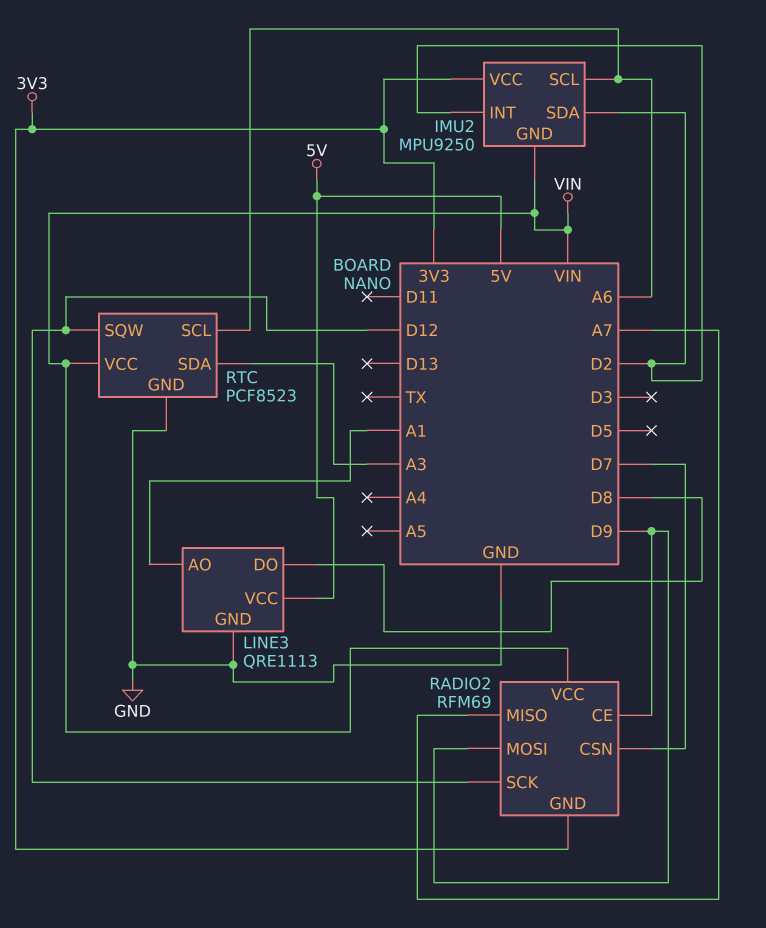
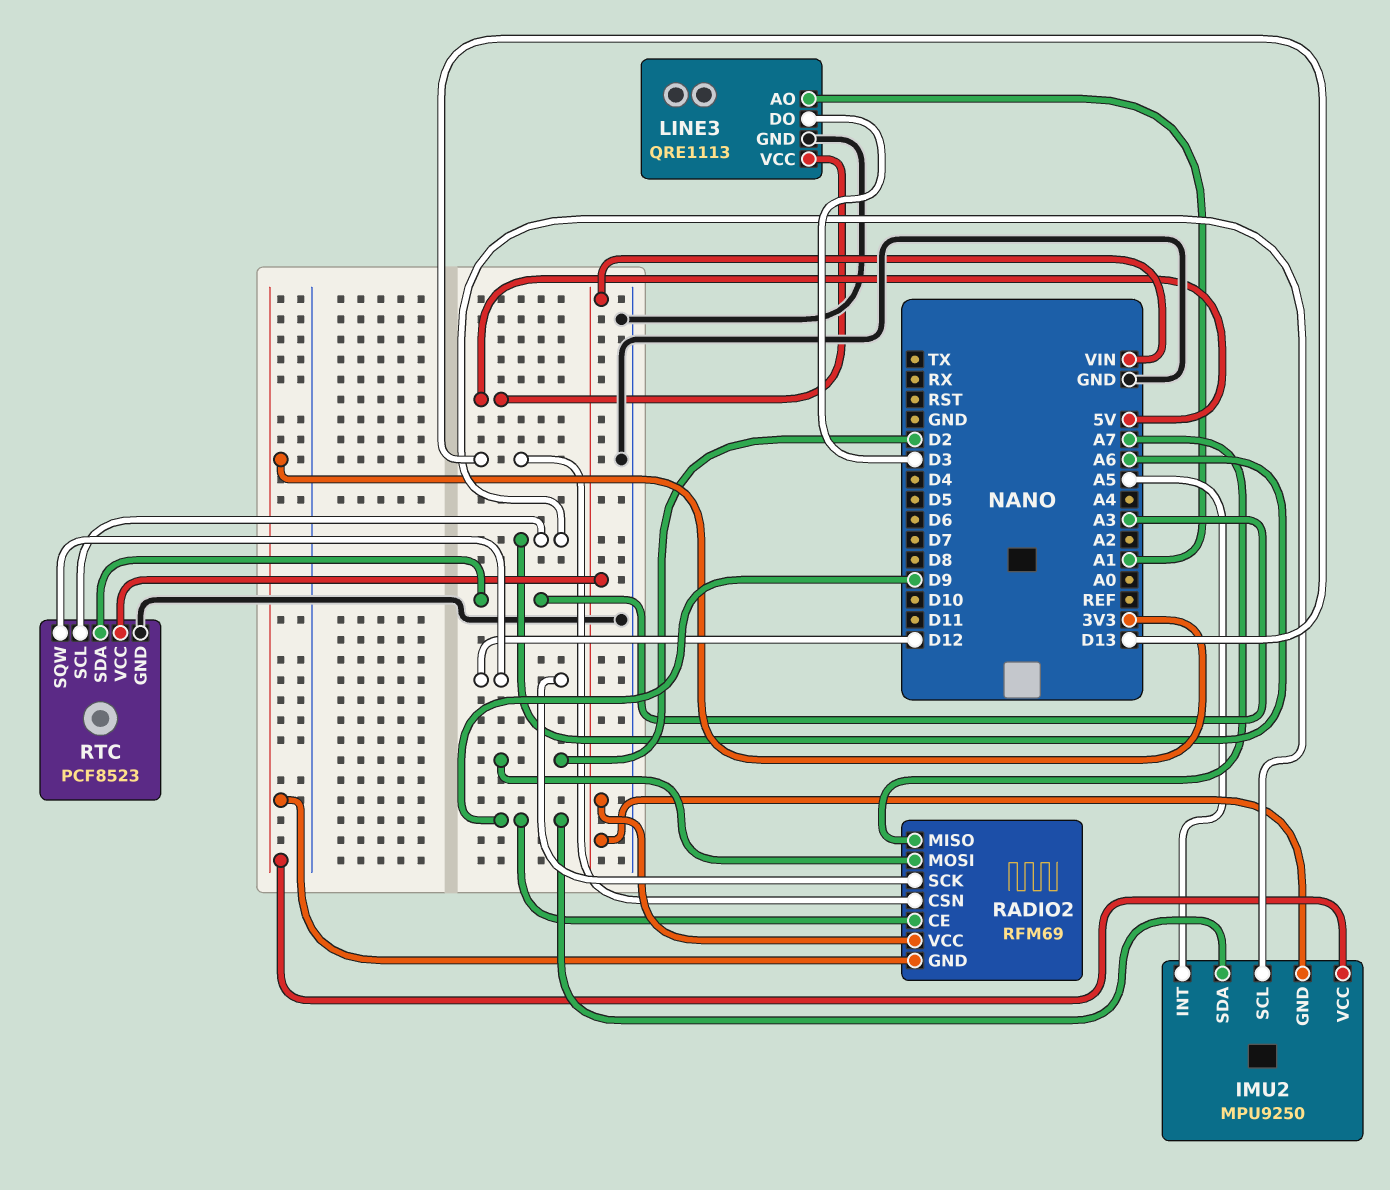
IMU2 pin INT: D2 -> A5
IMU2 pin SDA: D2 -> D9
LINE3 pin DO: D8 -> D3
RADIO2 pin CSN: D7 -> D13
RADIO2 pin MOSI: D9 -> D2

